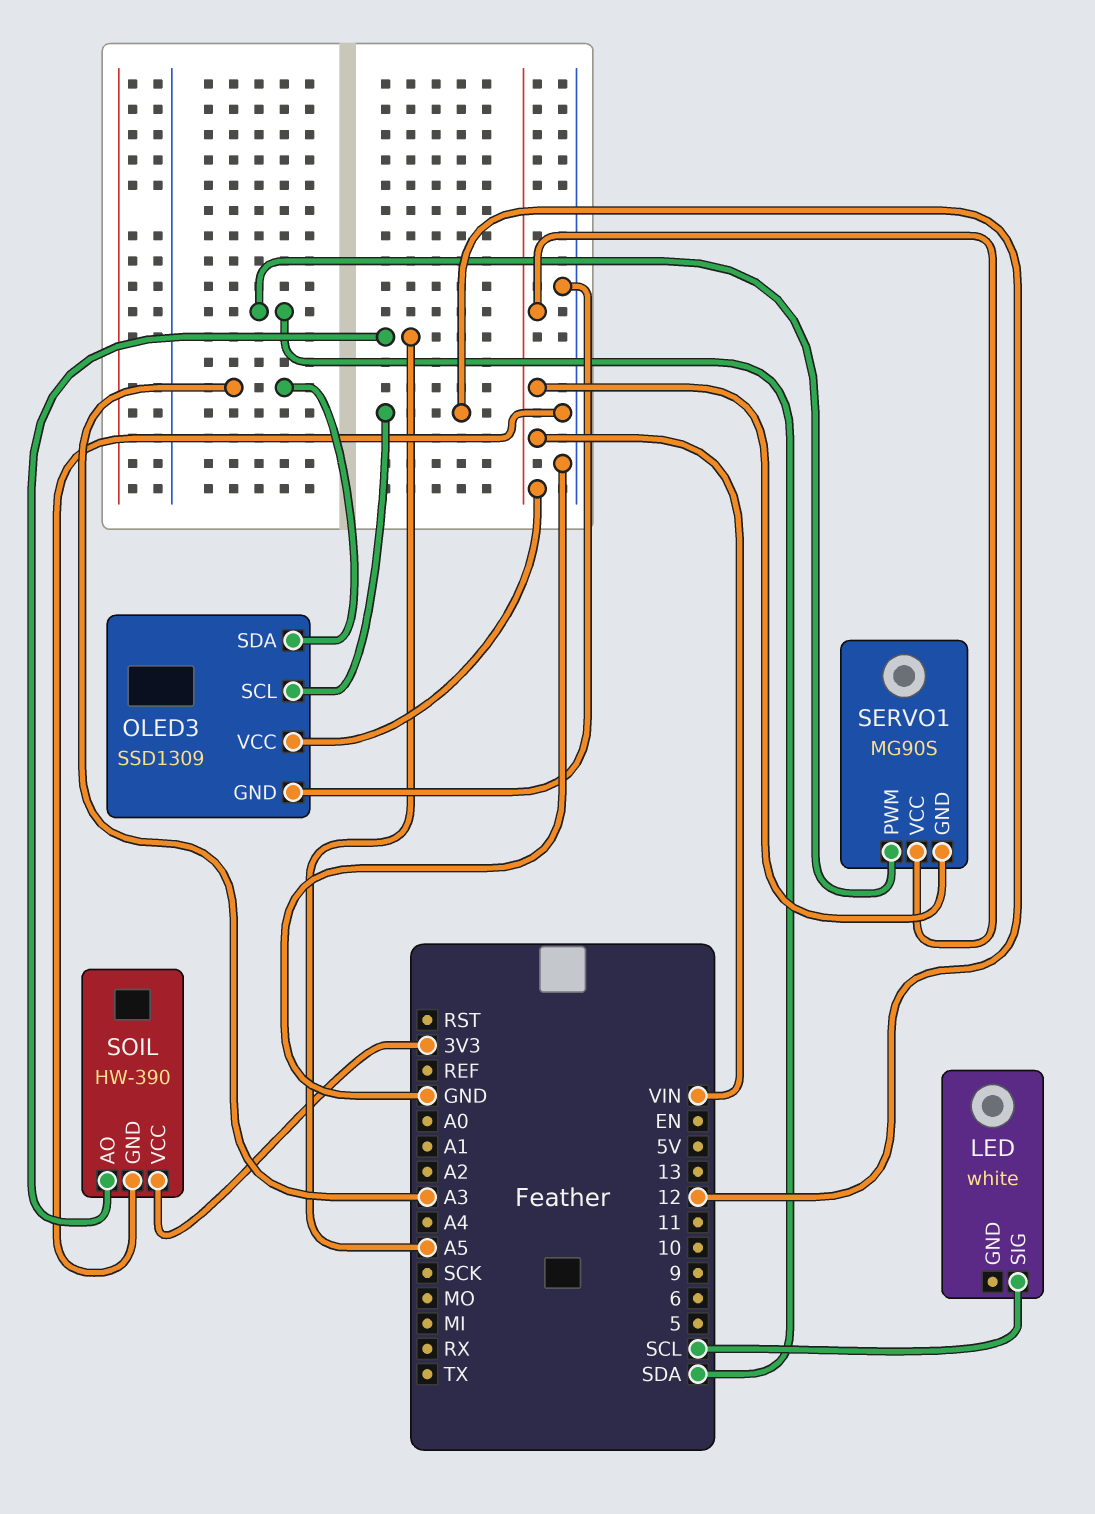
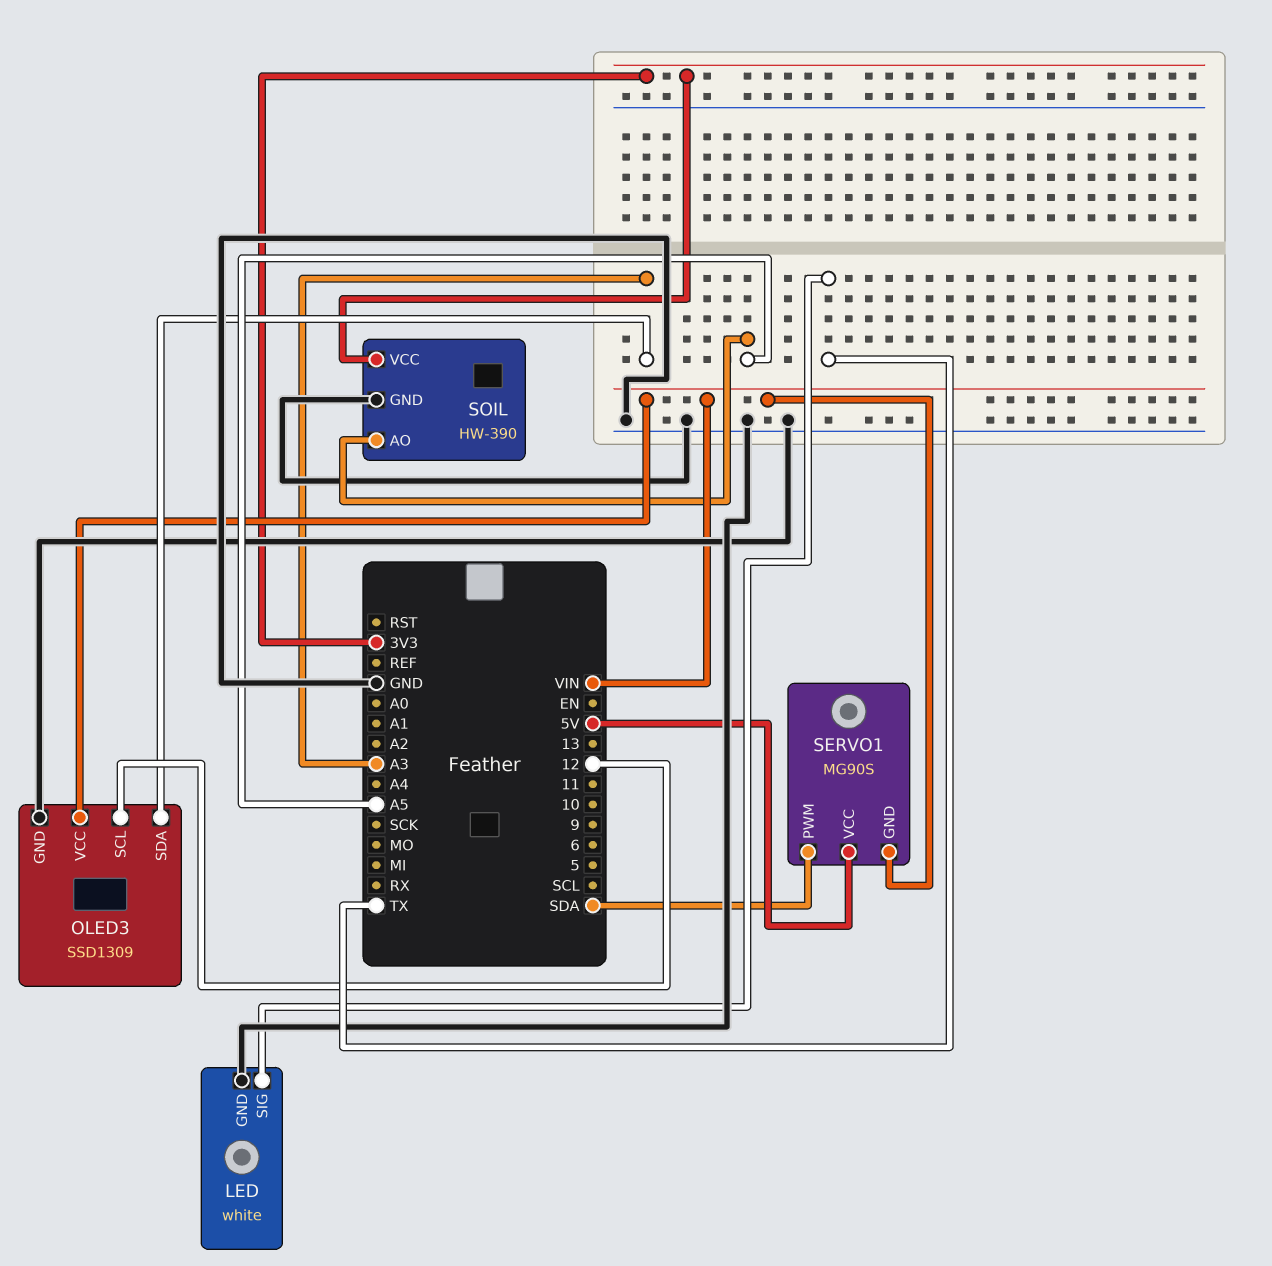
LED pin GND: none -> GND
LED pin SIG: SCL -> TX
SERVO1 pin VCC: VIN -> 5V

